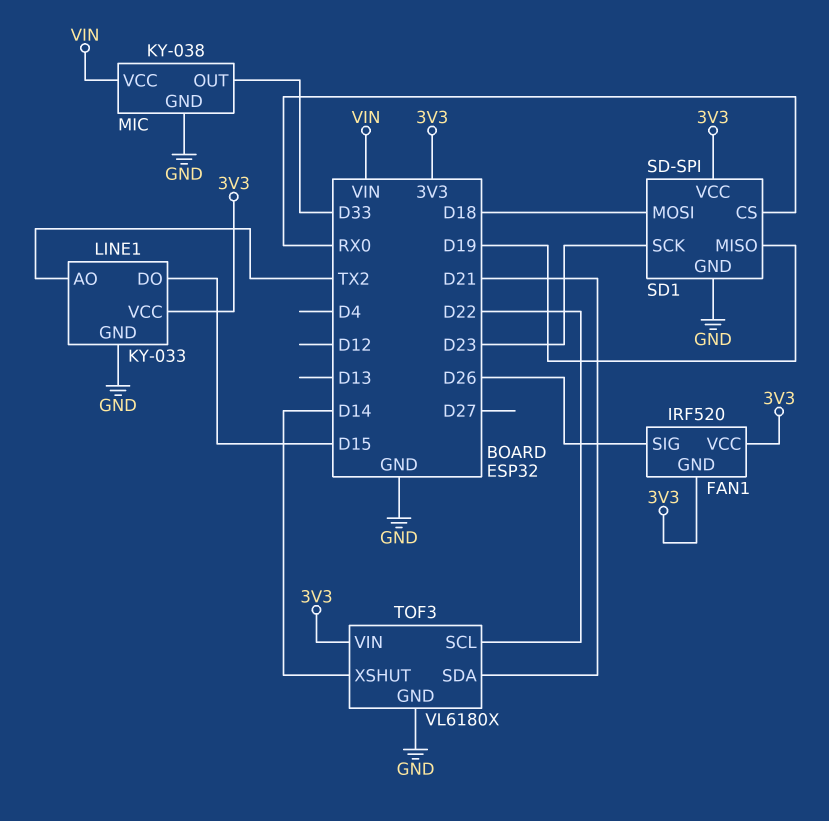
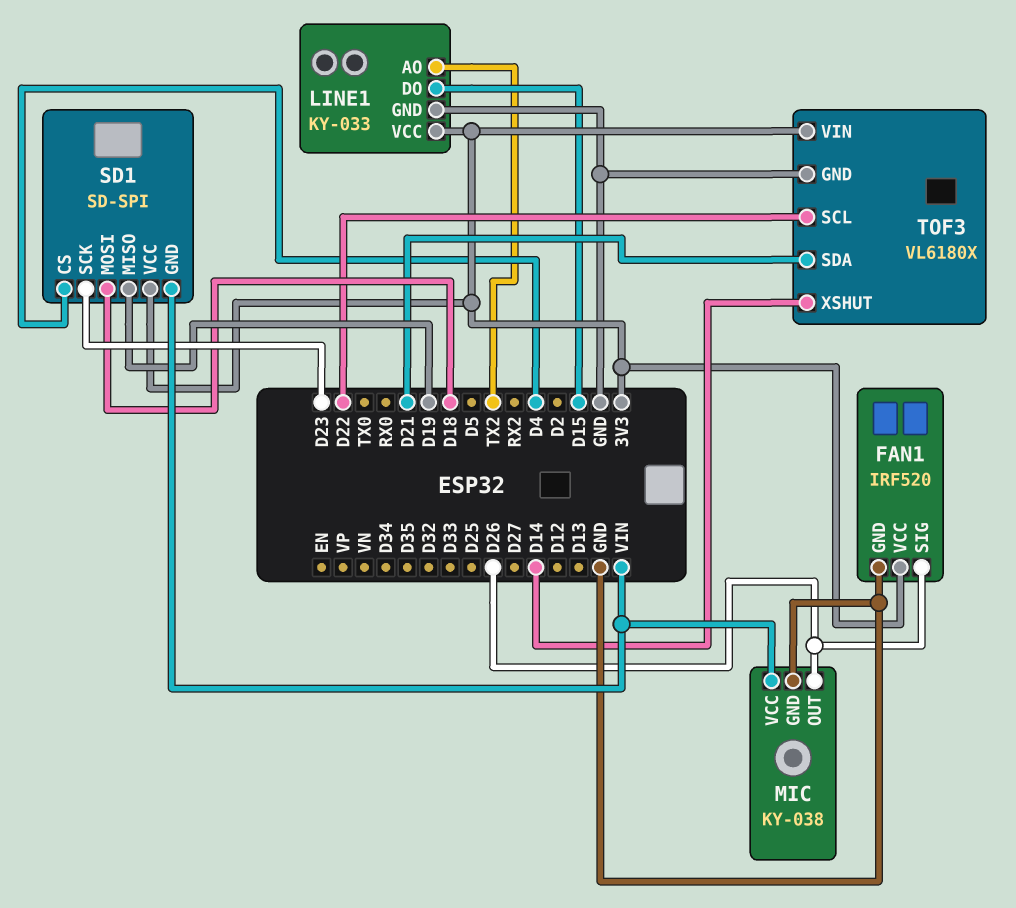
FAN1 pin GND: 3V3 -> GND
MIC pin OUT: D33 -> D26
SD1 pin CS: RX0 -> D4
SD1 pin GND: GND -> VIN

